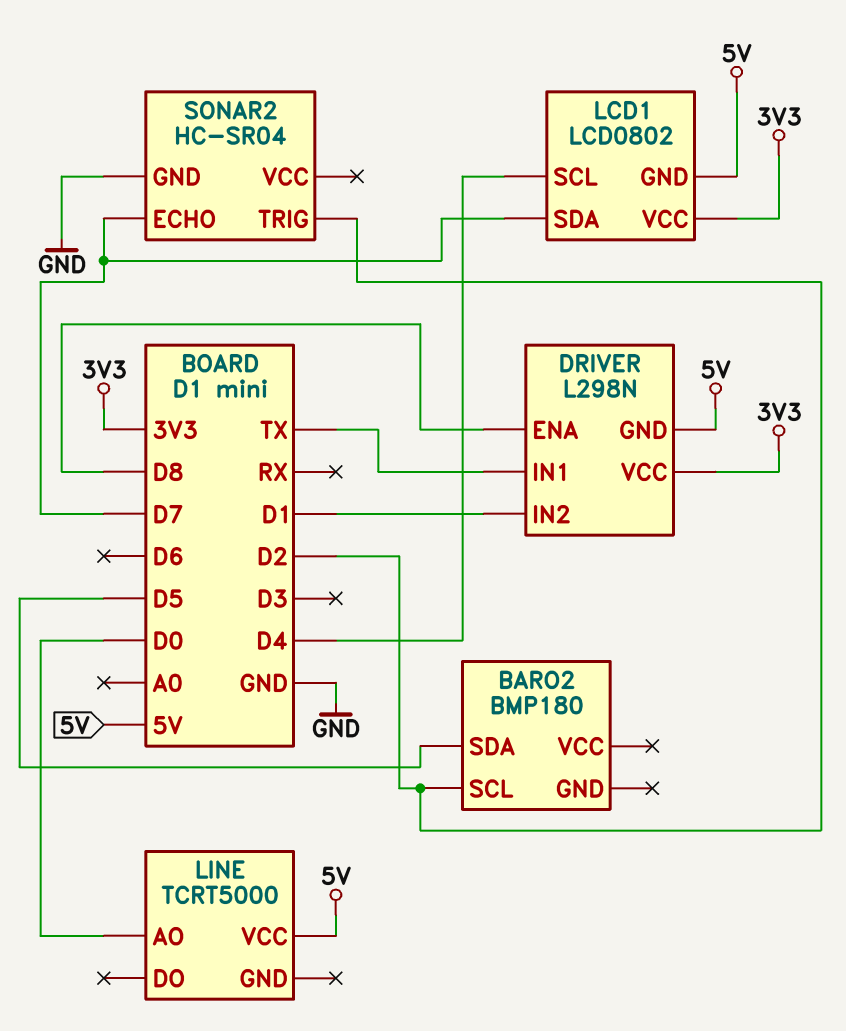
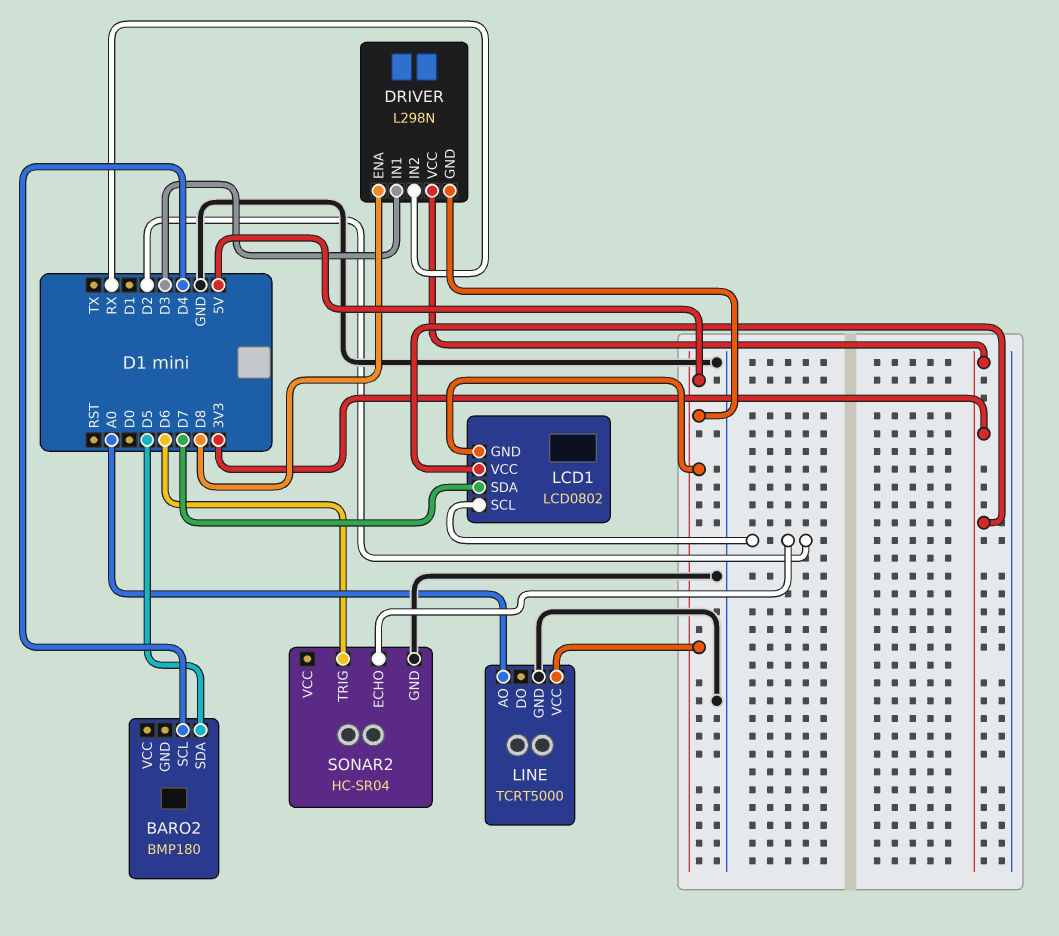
BARO2 pin SCL: D2 -> D4
DRIVER pin IN1: TX -> D3
DRIVER pin IN2: D1 -> RX
LCD1 pin SCL: D4 -> D2
LINE pin AO: D0 -> A0
LINE pin GND: none -> GND
SONAR2 pin ECHO: D7 -> D2
SONAR2 pin TRIG: D2 -> D6

